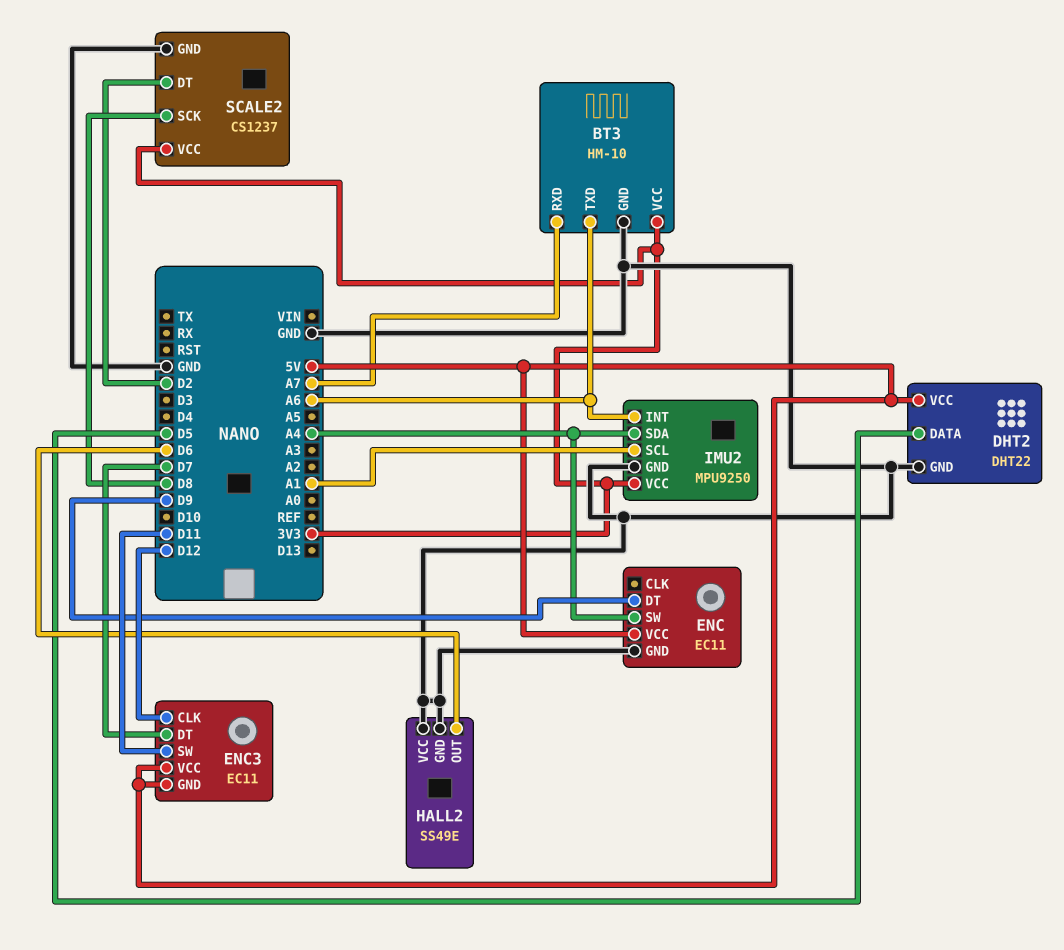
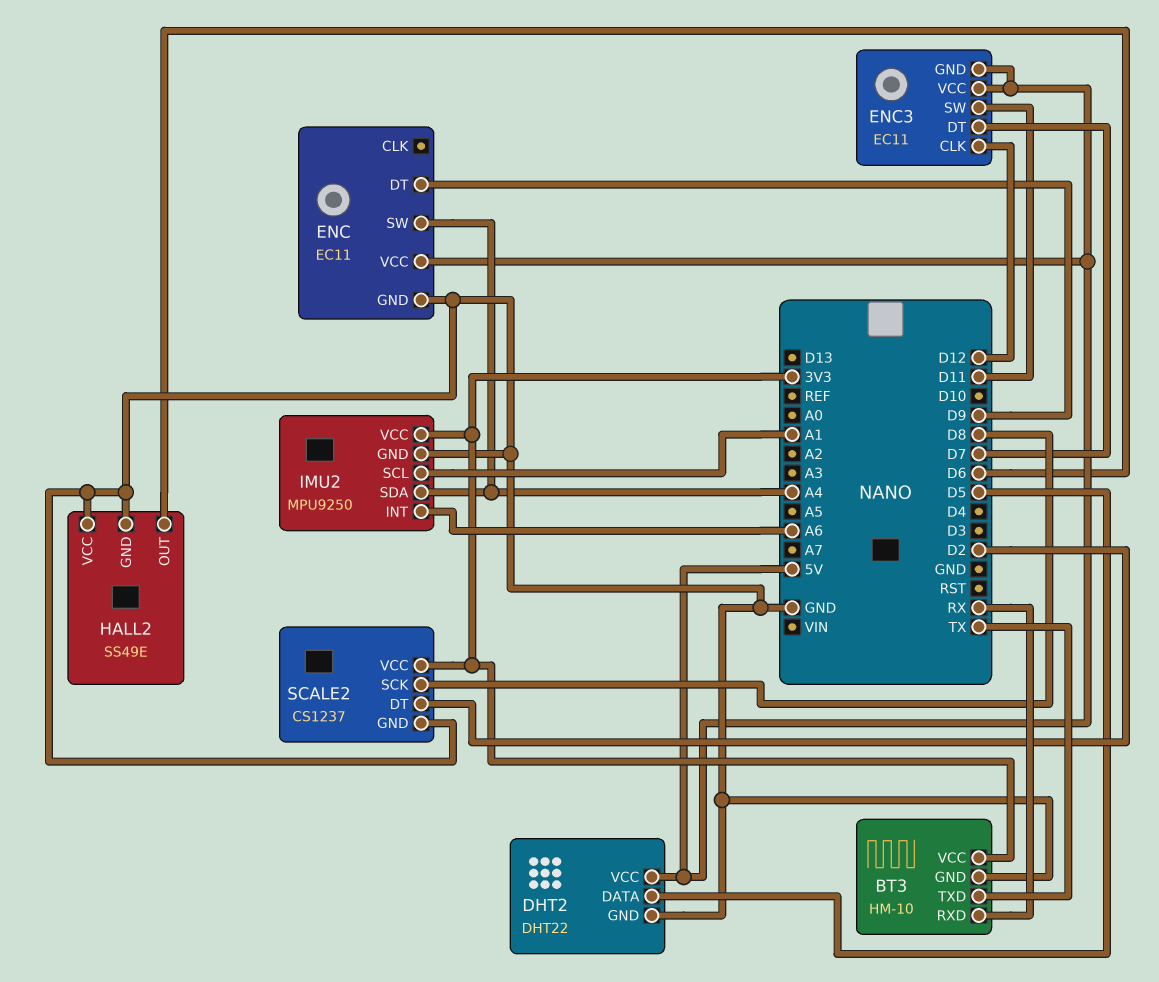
BT3 pin RXD: A7 -> RX
BT3 pin TXD: A6 -> TX

